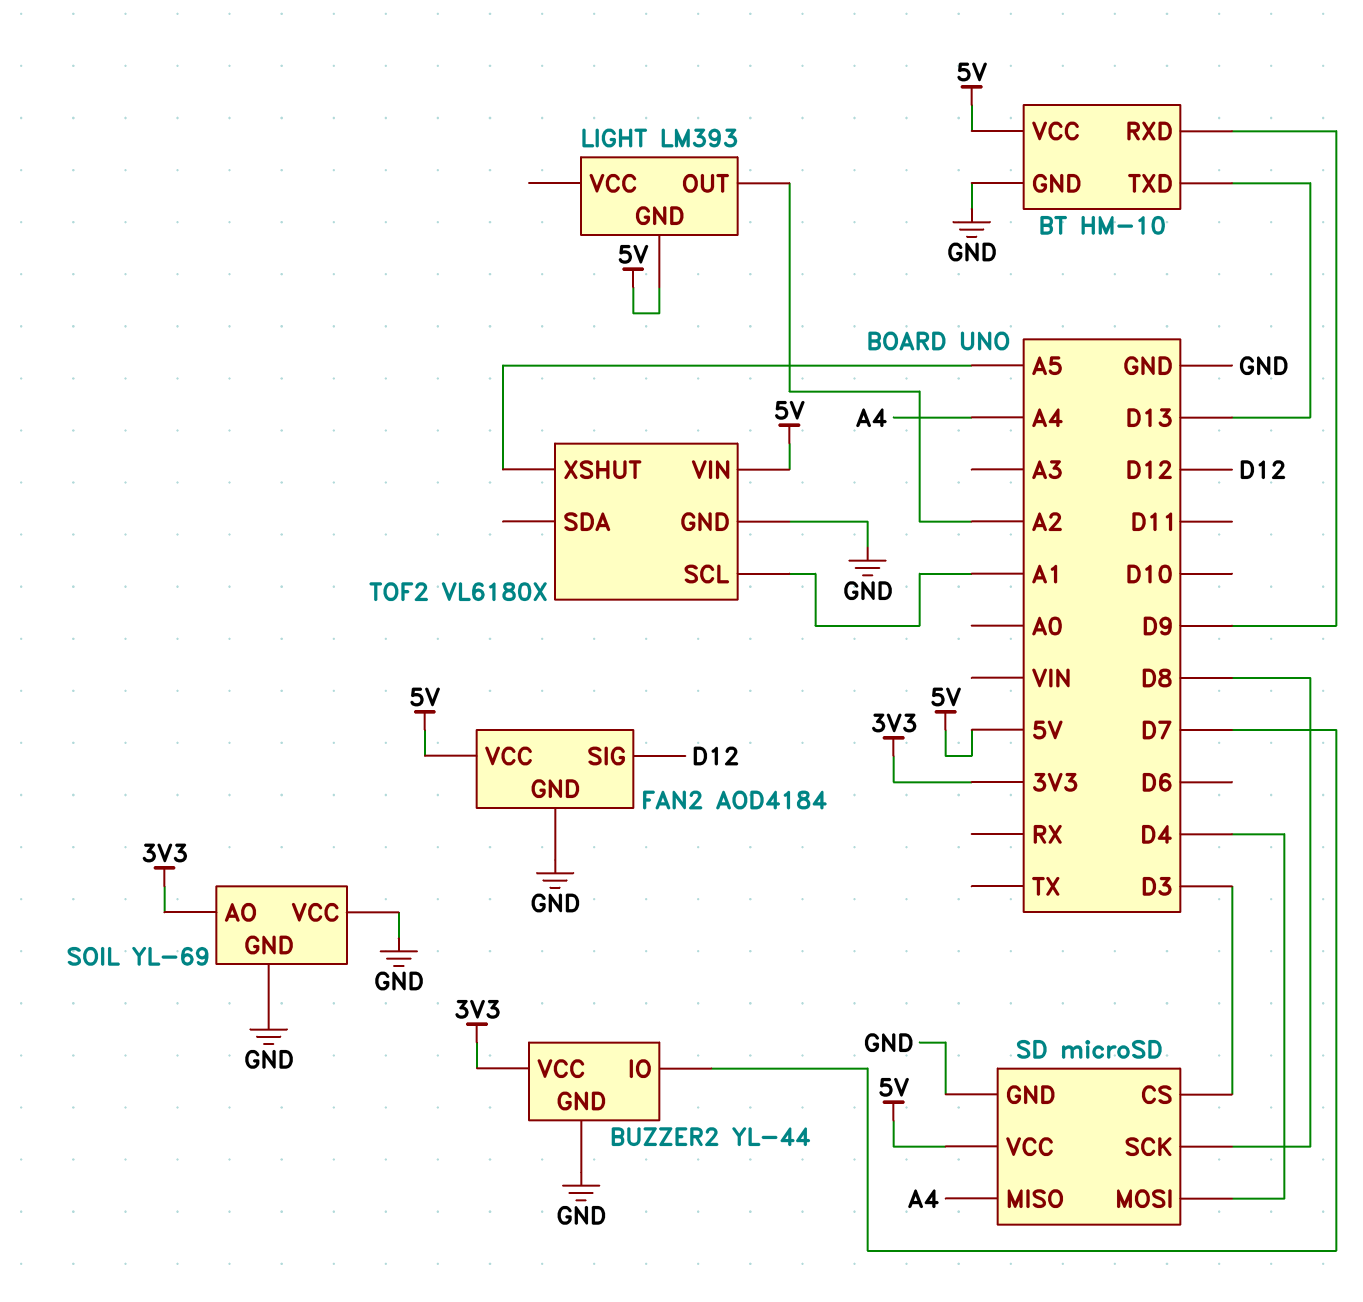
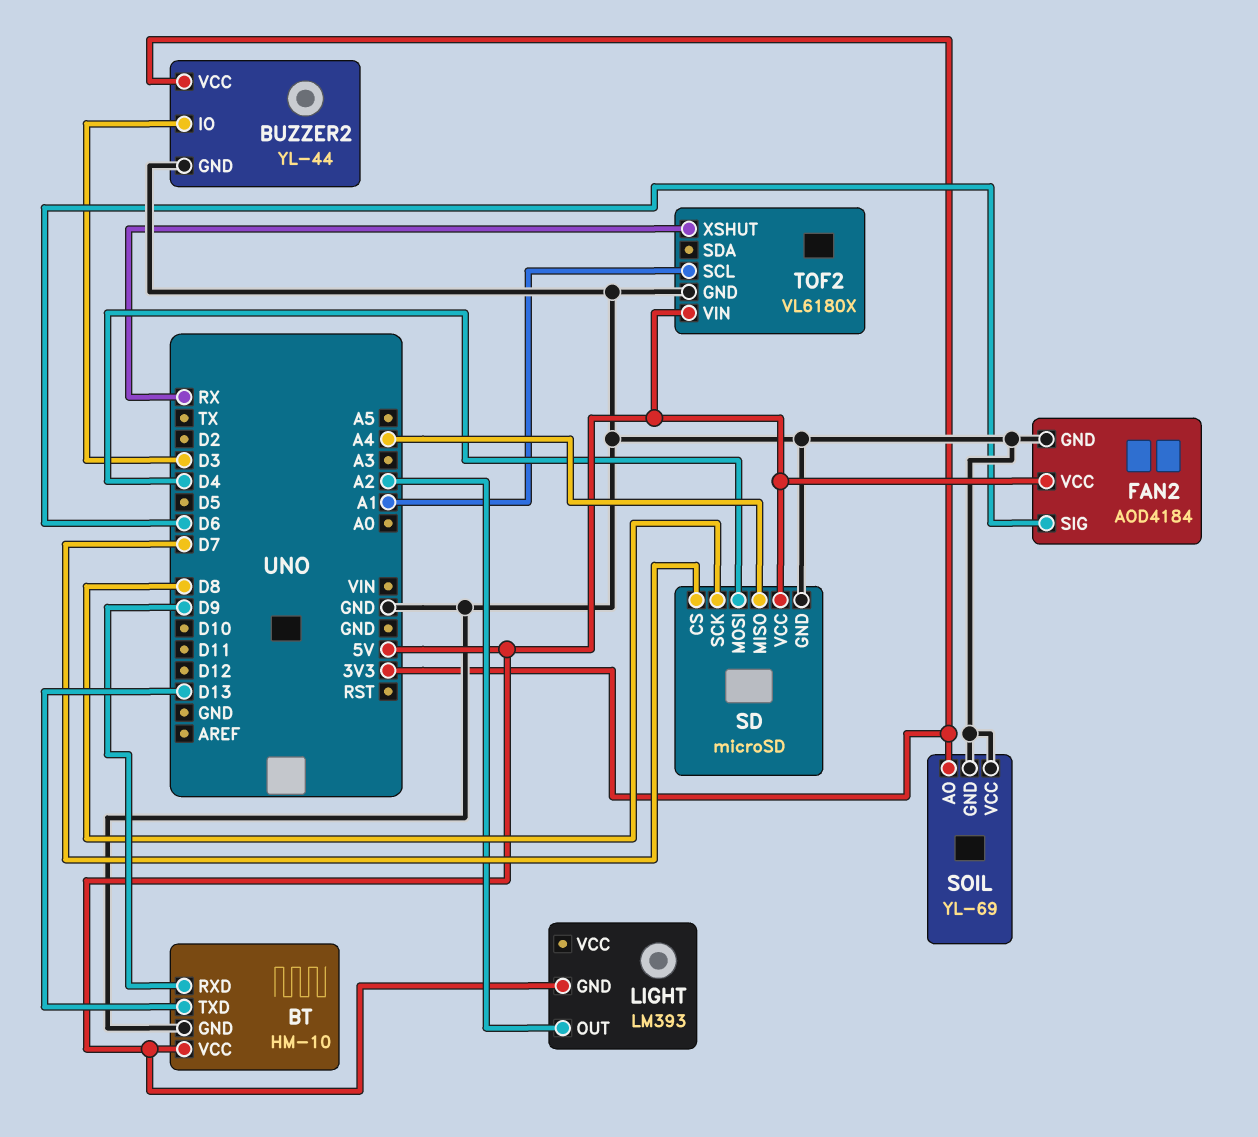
BUZZER2 pin IO: D7 -> D3
FAN2 pin SIG: D12 -> D6
SD pin CS: D3 -> D7
TOF2 pin XSHUT: A5 -> RX

